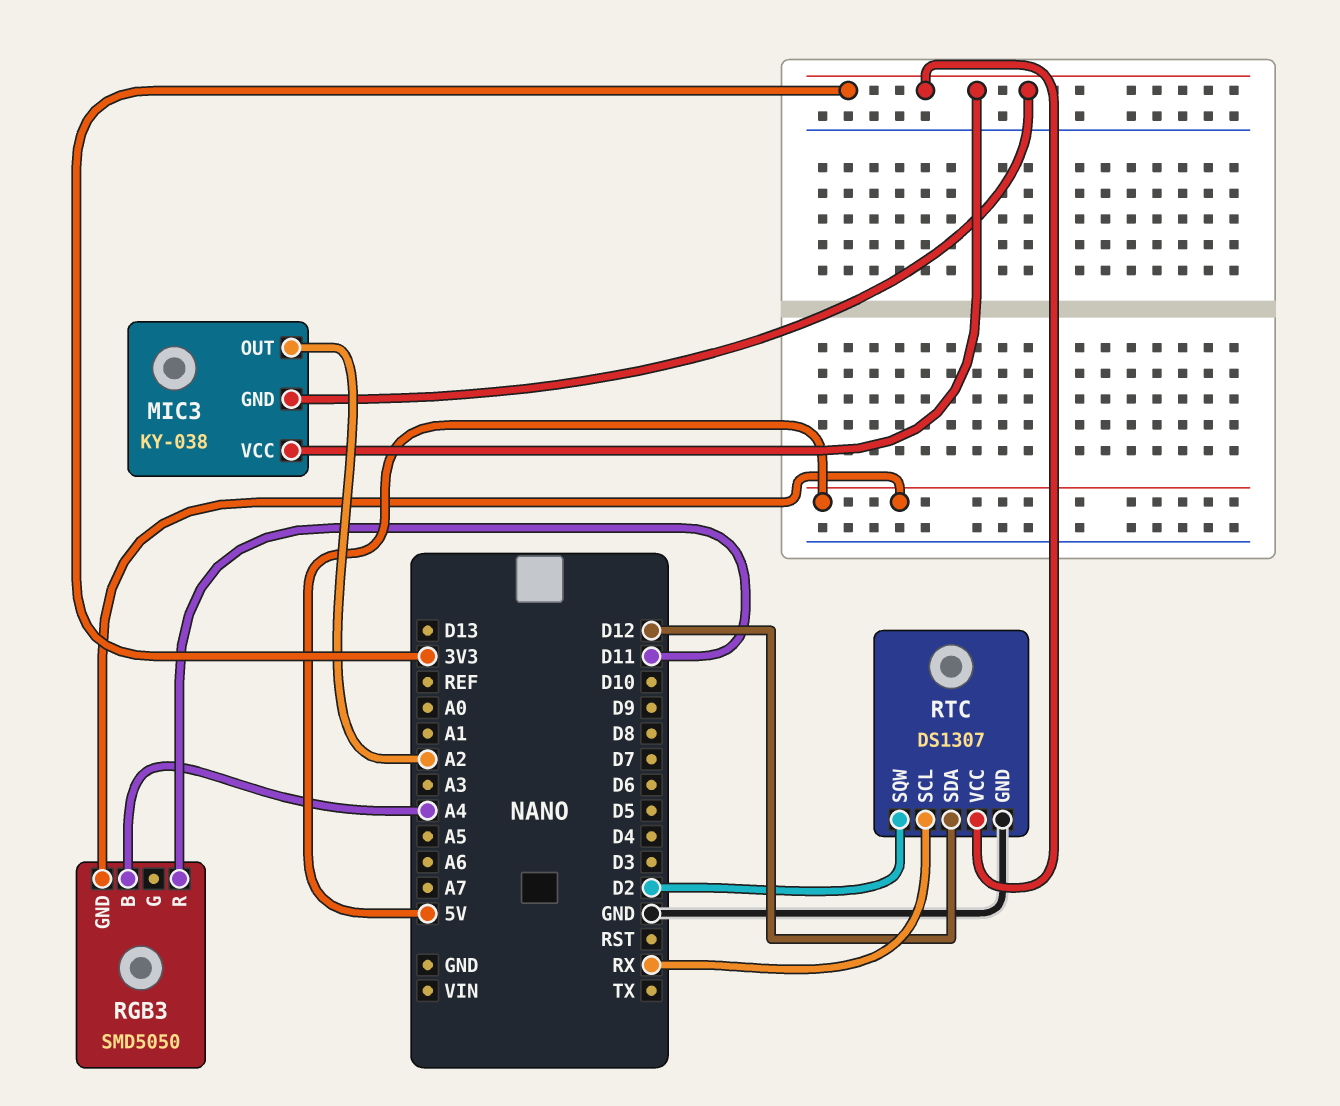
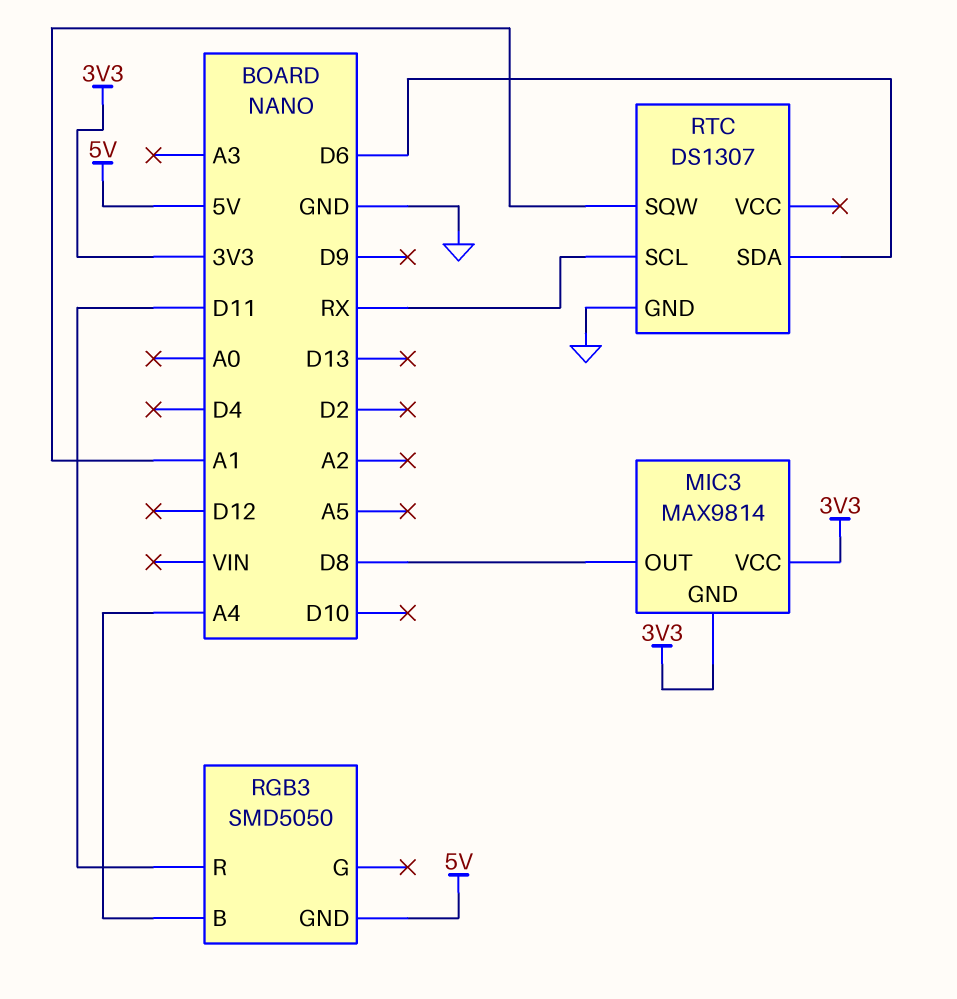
MIC3: KY-038 -> MAX9814
MIC3 pin OUT: A2 -> D8
RTC pin SDA: D12 -> D6
RTC pin SQW: D2 -> A1
RTC pin VCC: 3V3 -> none

